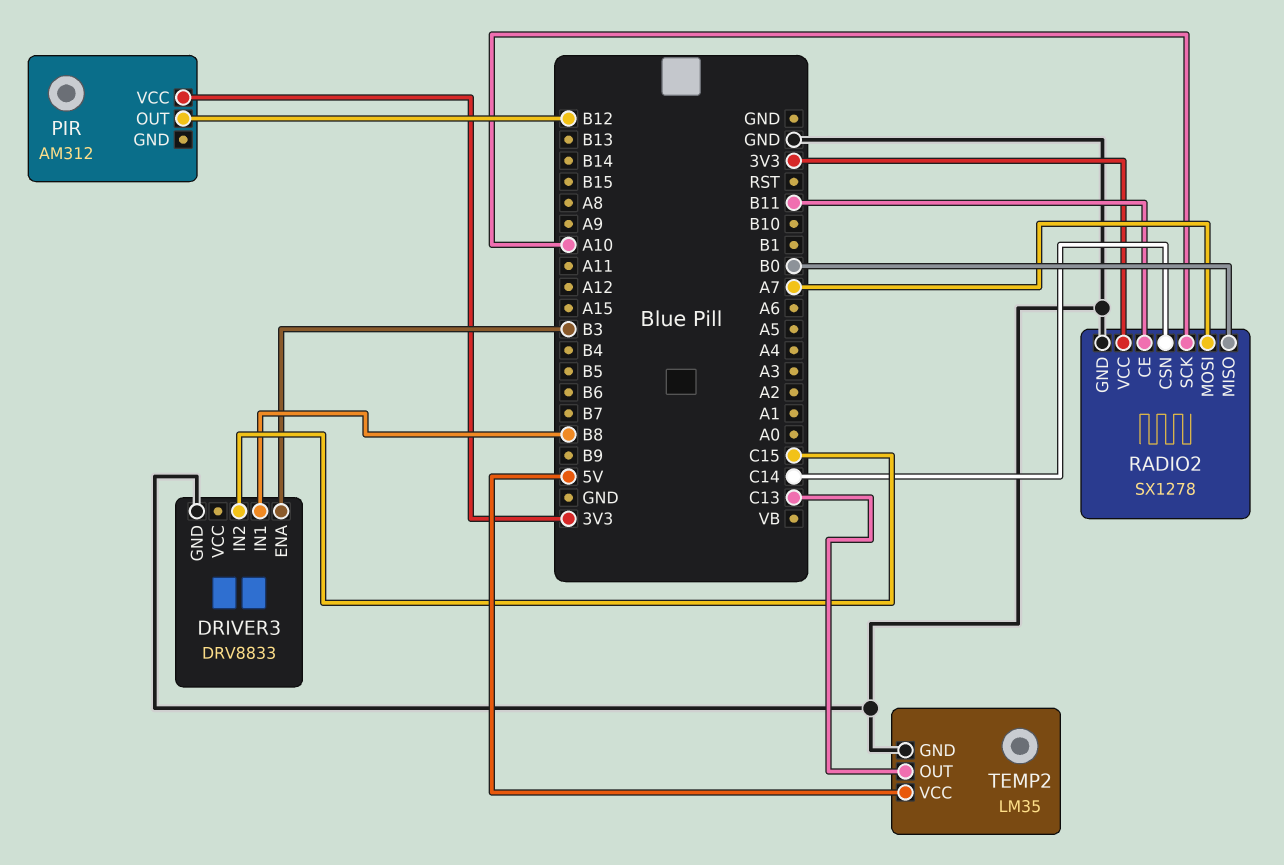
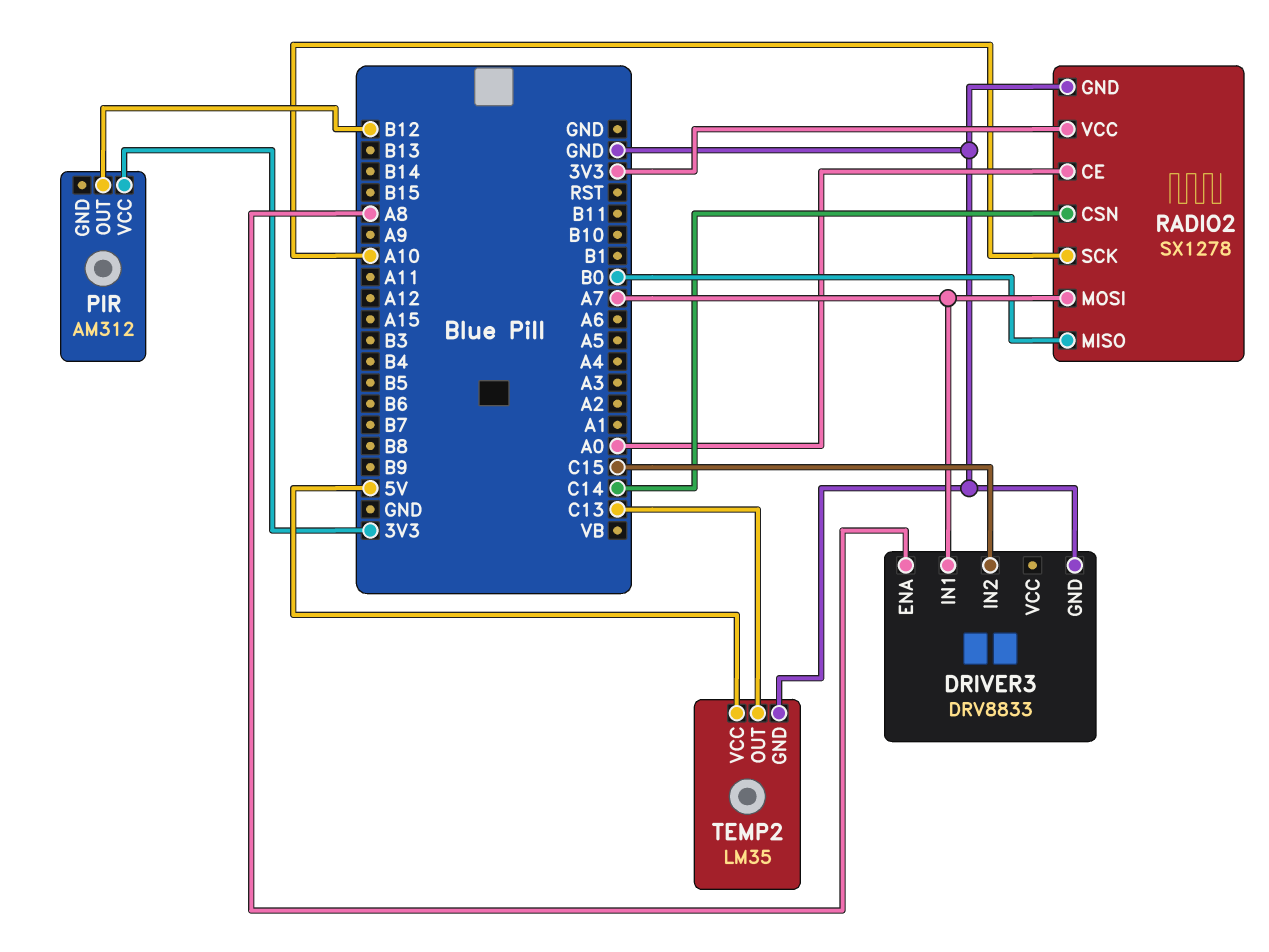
DRIVER3 pin ENA: B3 -> A8
DRIVER3 pin IN1: B8 -> A7
RADIO2 pin CE: B11 -> A0

